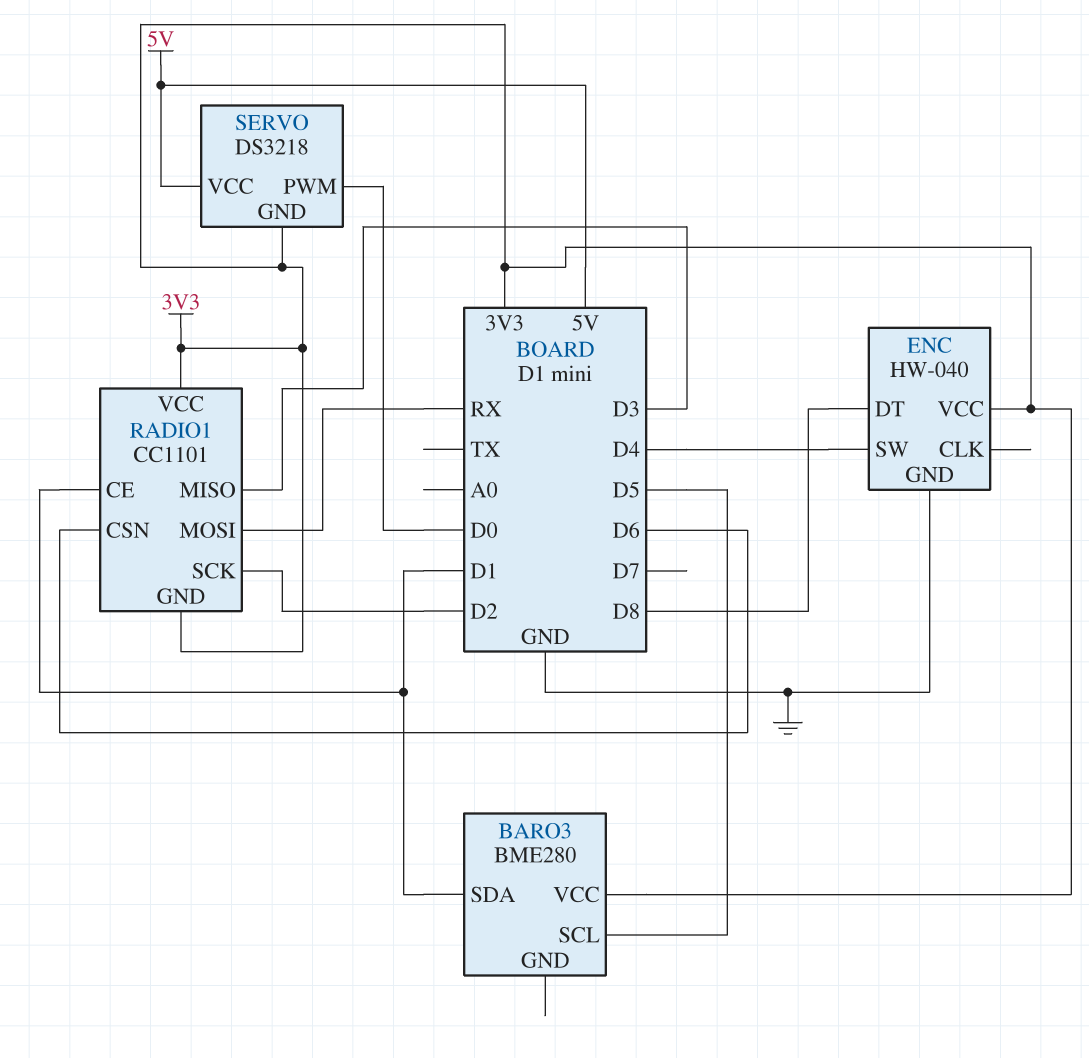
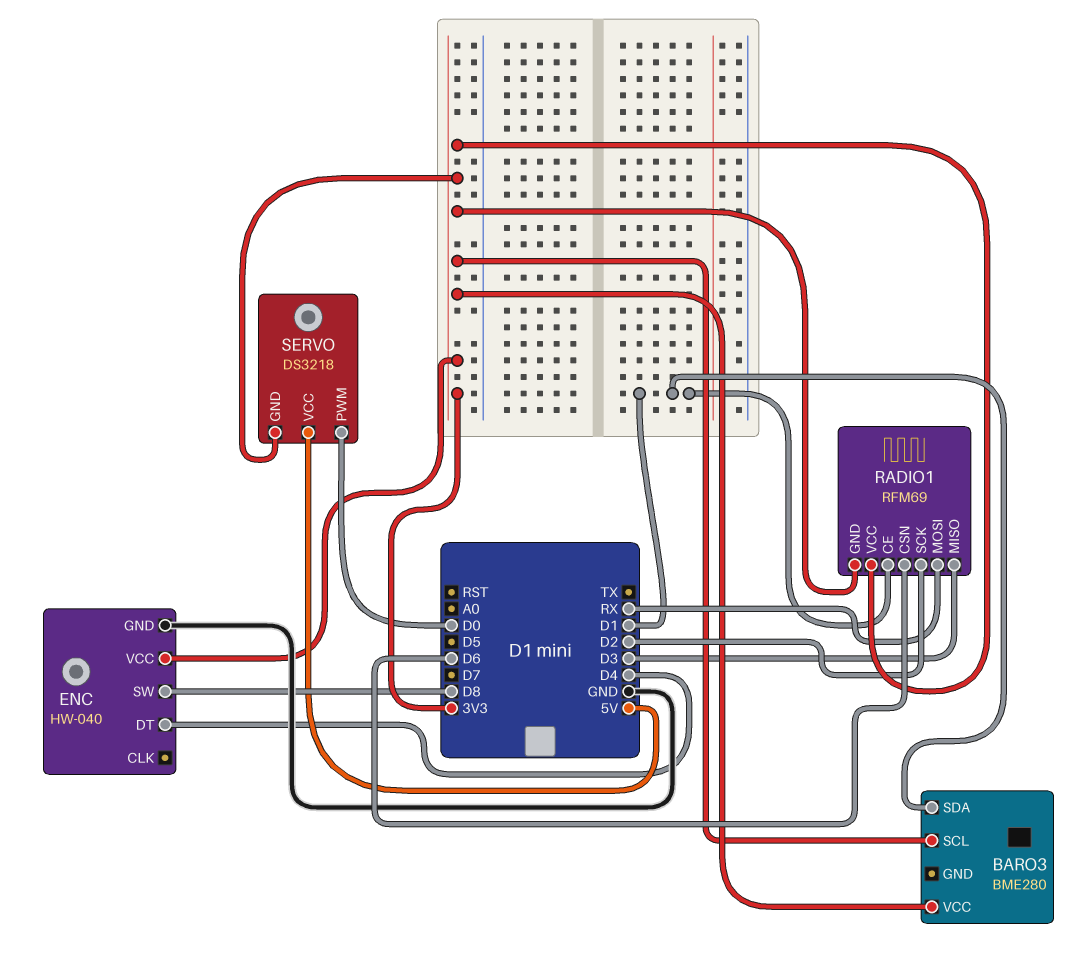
BARO3 pin SCL: D5 -> 3V3
ENC pin DT: D8 -> D4
ENC pin SW: D4 -> D8
RADIO1: CC1101 -> RFM69

